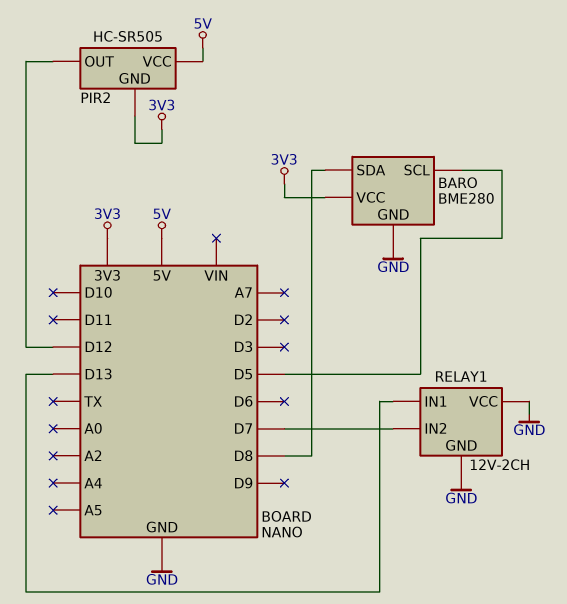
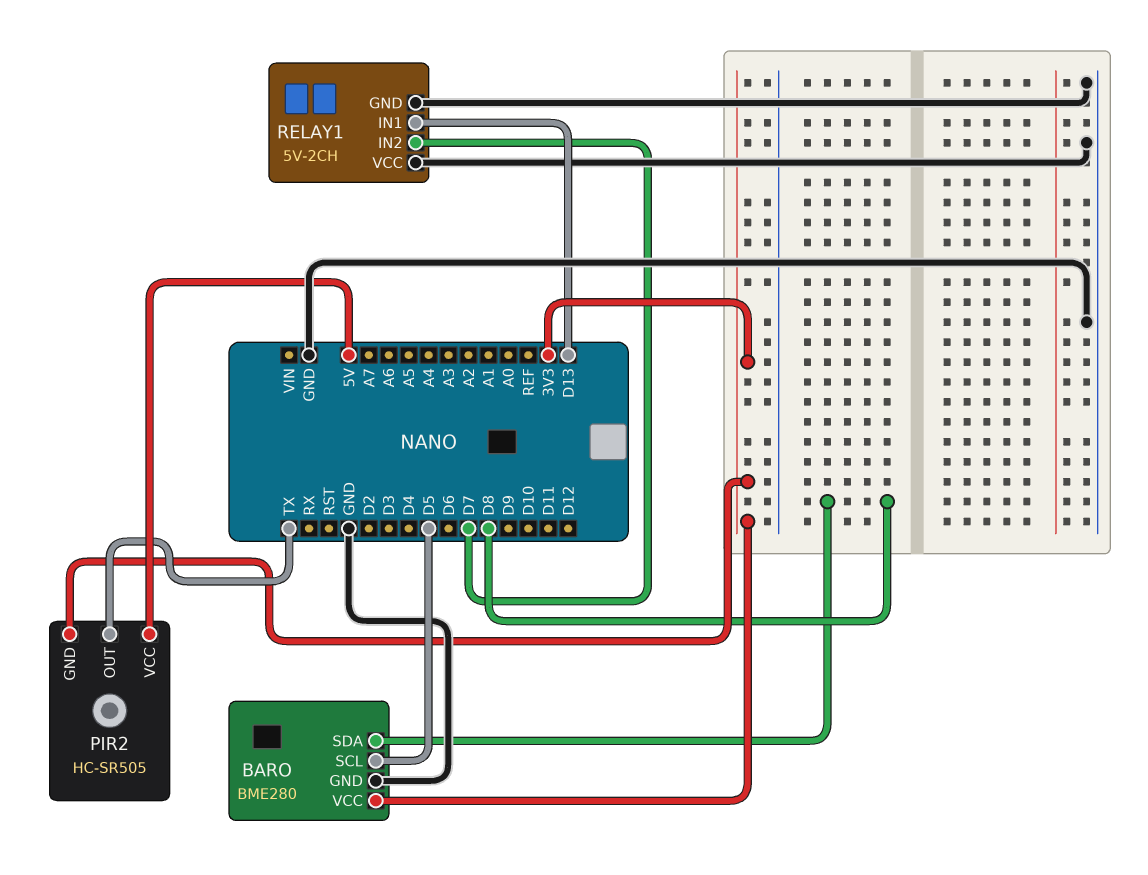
PIR2 pin OUT: D12 -> TX
RELAY1: 12V-2CH -> 5V-2CH

